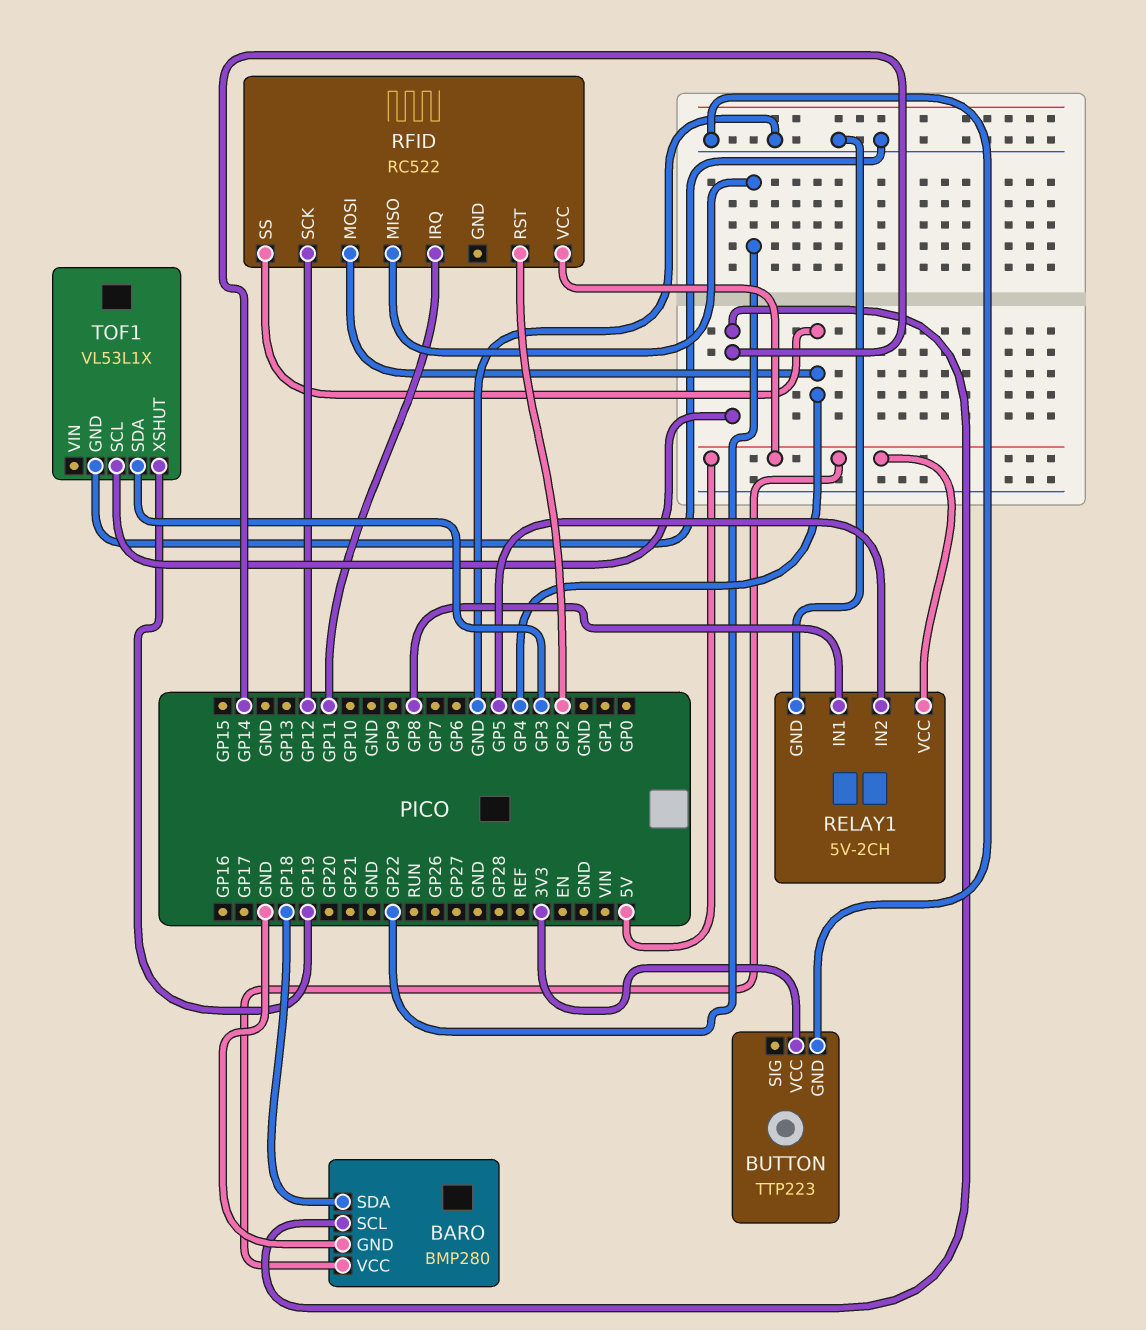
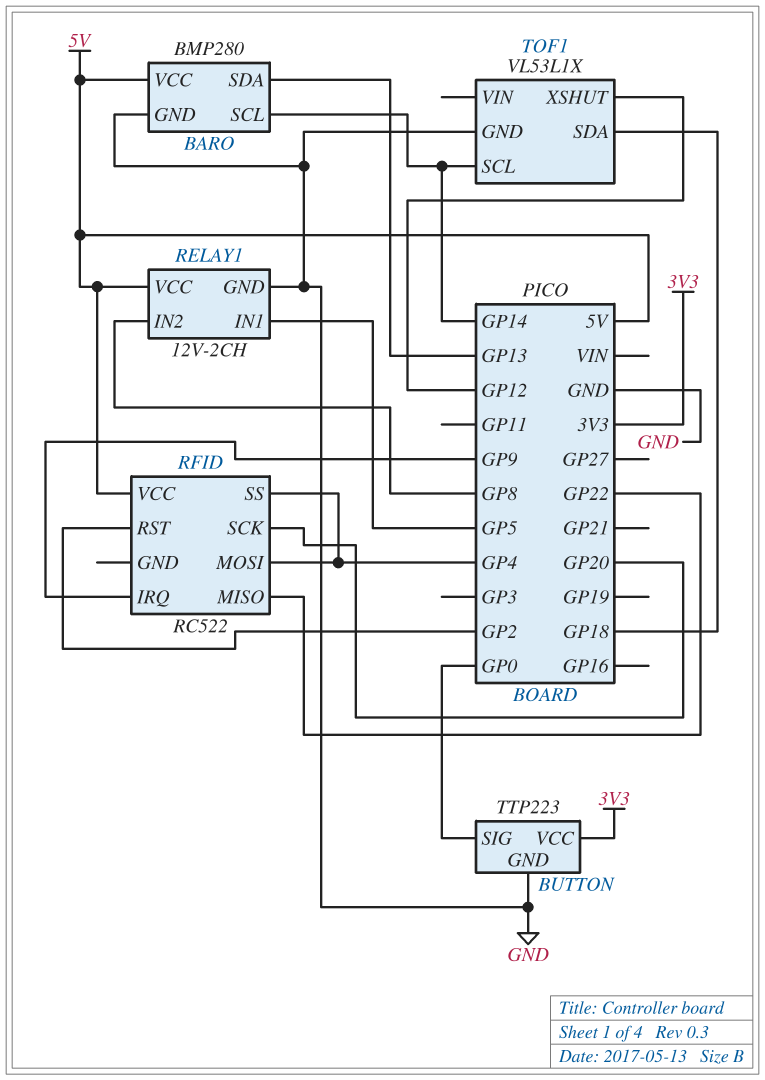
BARO pin SDA: GP18 -> GP13
BUTTON pin SIG: none -> GP0
RELAY1: 5V-2CH -> 12V-2CH
RELAY1 pin IN1: GP8 -> GP5
RELAY1 pin IN2: GP5 -> GP8
RFID pin IRQ: GP11 -> GP9
RFID pin SCK: GP12 -> GP20
TOF1 pin SDA: GP3 -> GP18
TOF1 pin XSHUT: GP19 -> GP12

